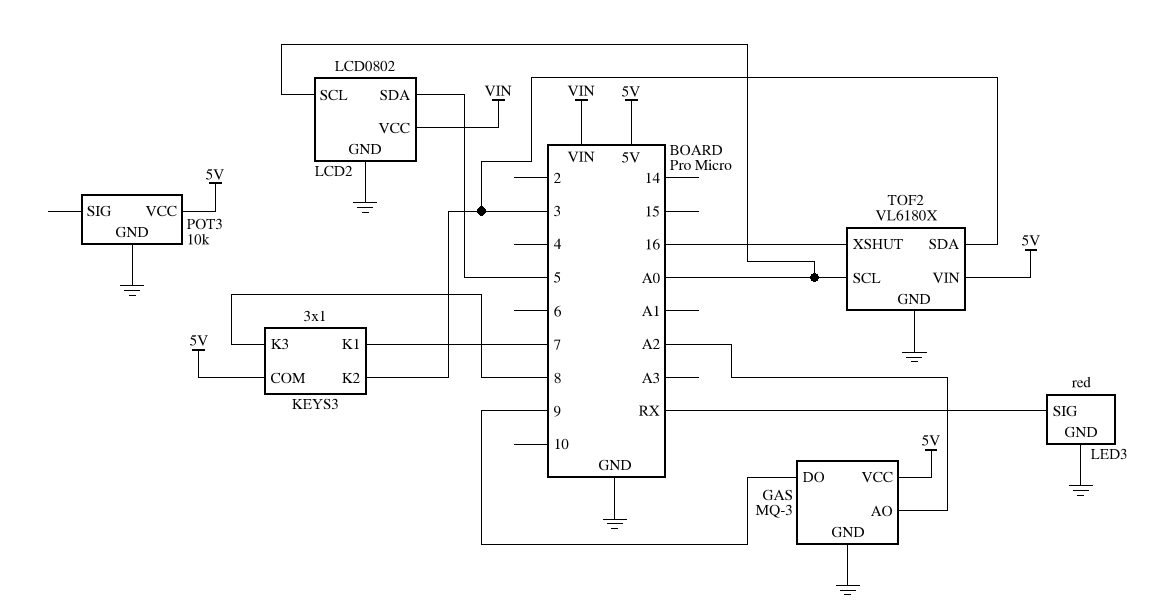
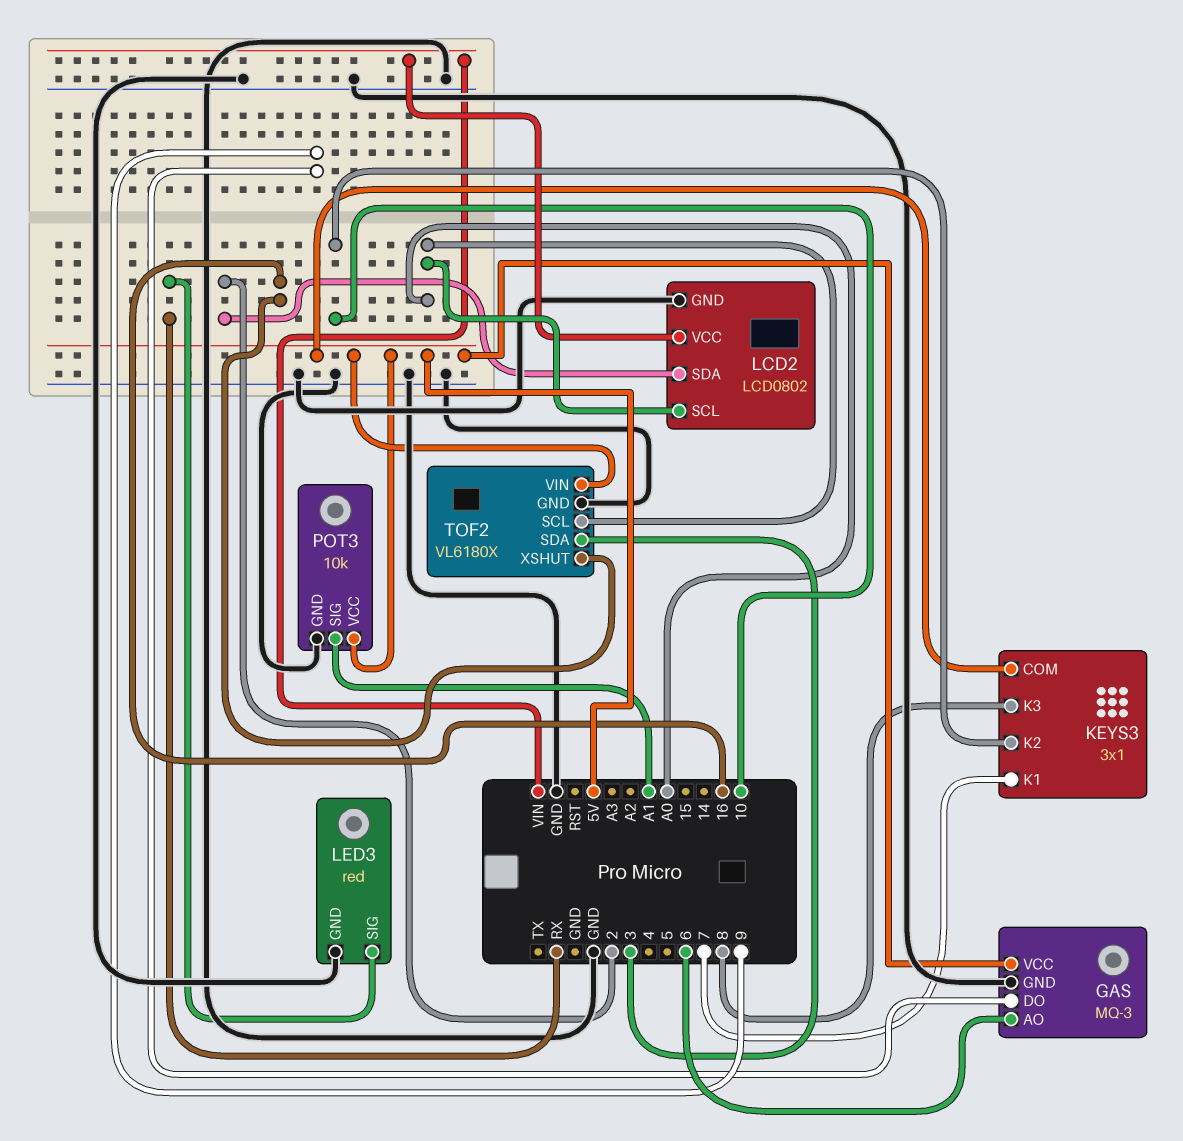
GAS pin AO: A2 -> 6
KEYS3 pin K2: 3 -> 10
LCD2 pin SDA: 5 -> 2
POT3 pin SIG: none -> A1

